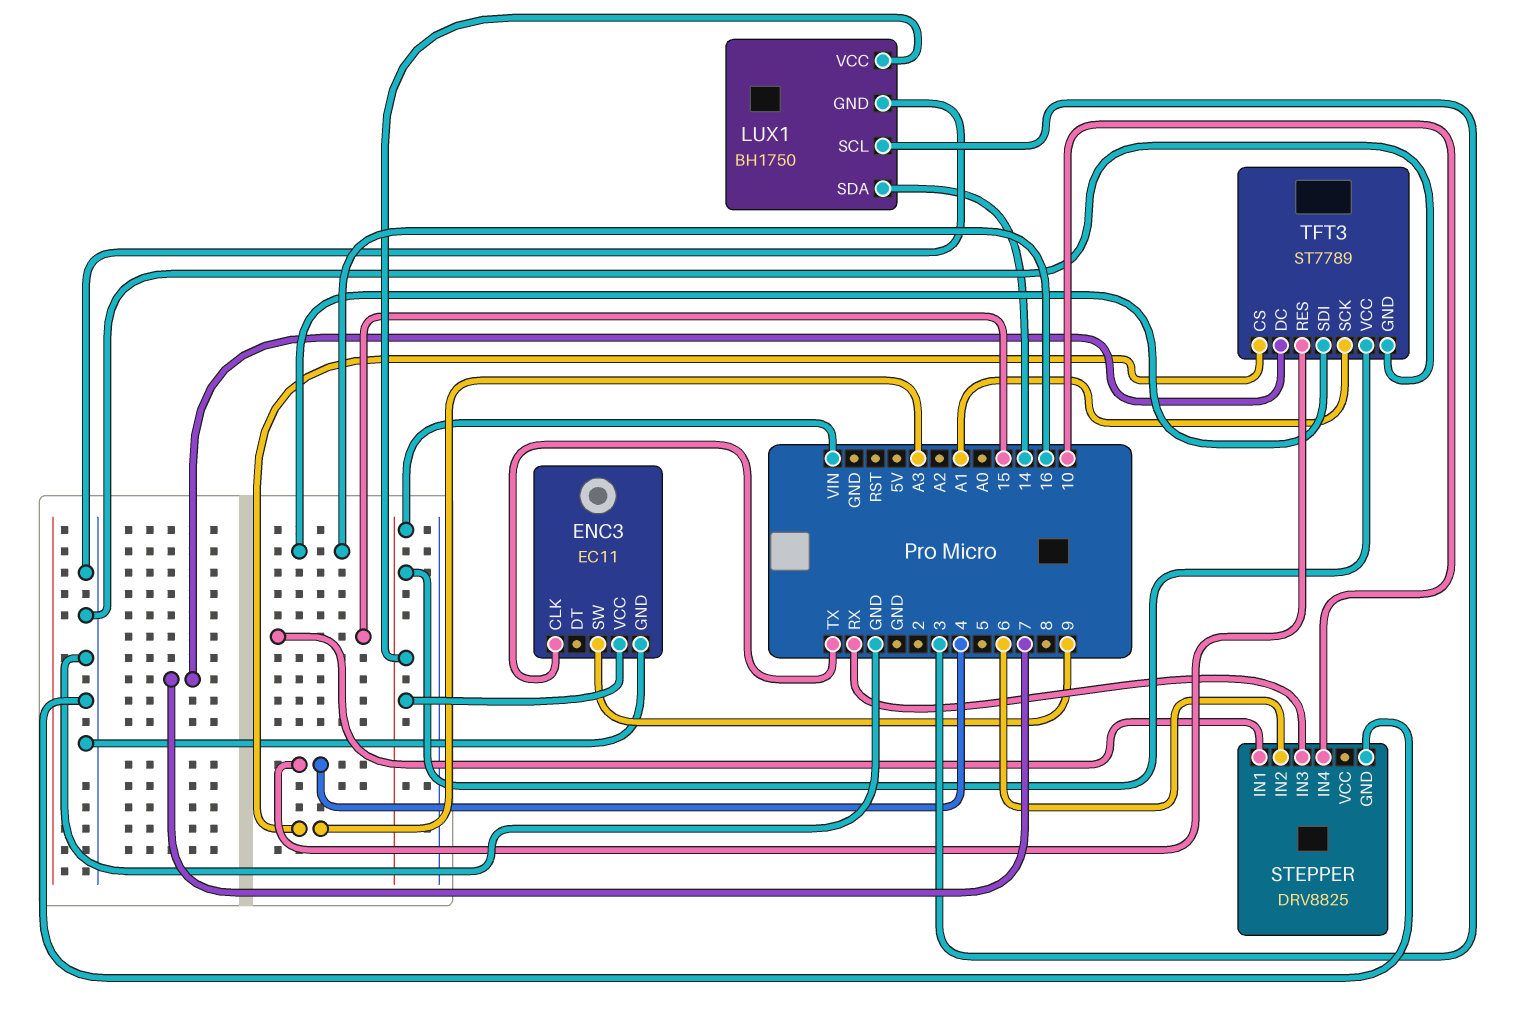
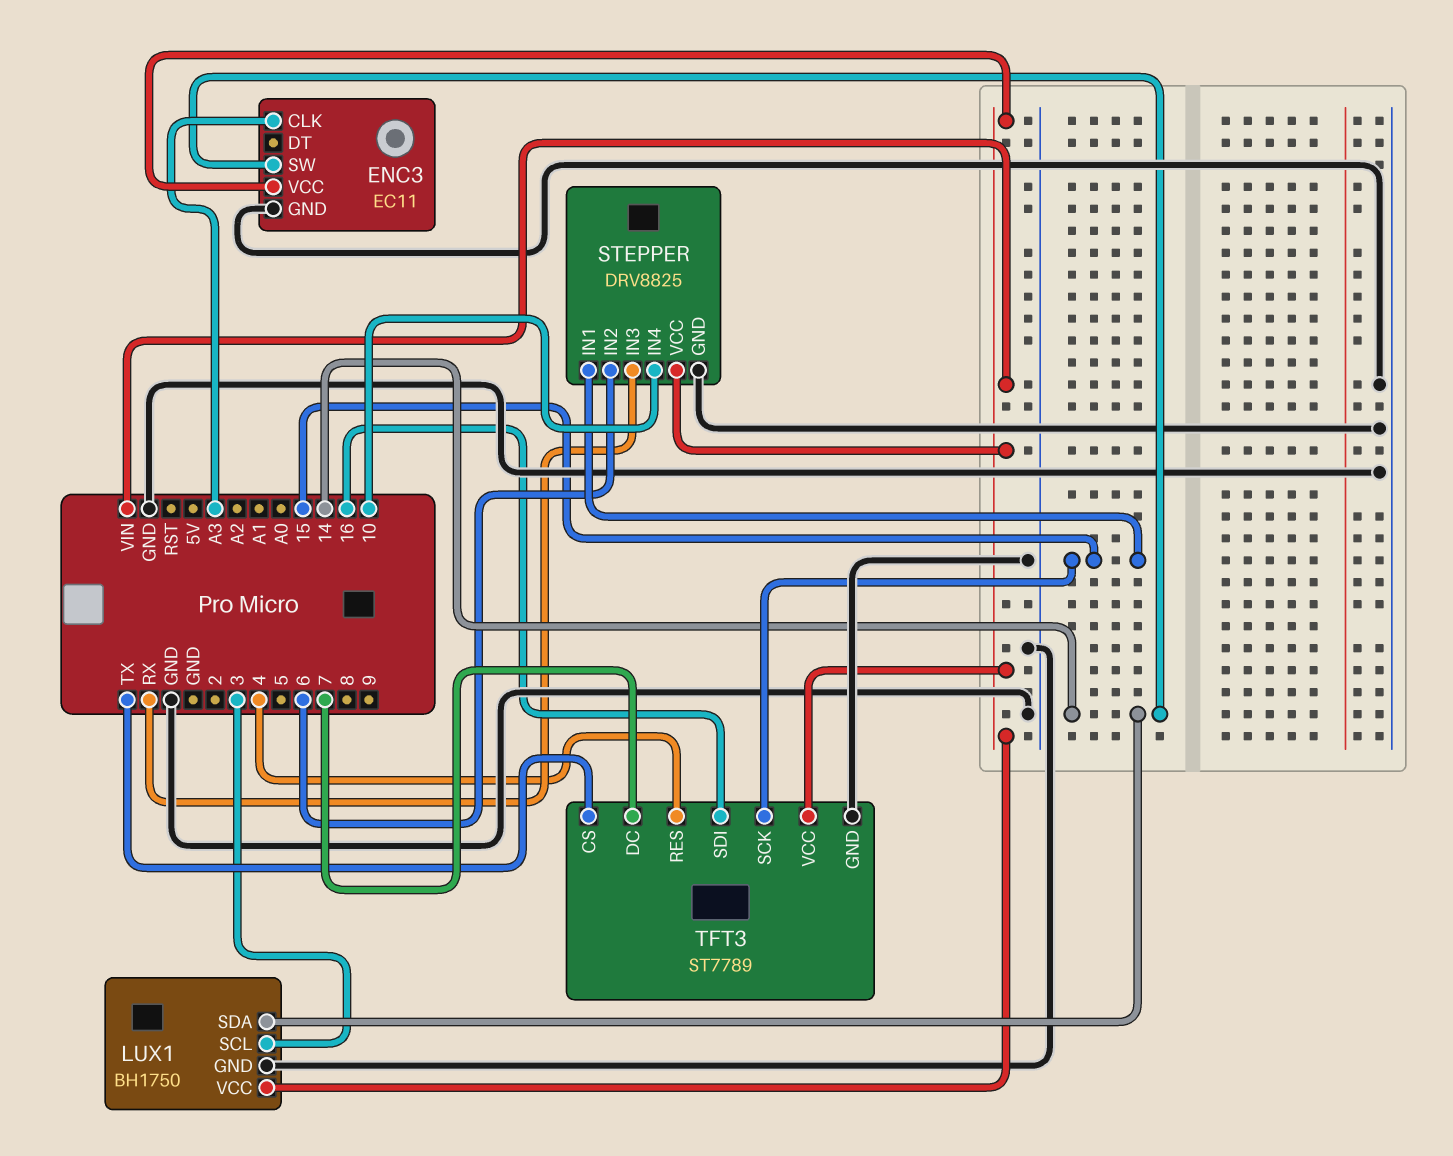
ENC3 pin CLK: TX -> A3
ENC3 pin SW: 9 -> 14
STEPPER pin VCC: none -> VIN
TFT3 pin CS: A3 -> TX
TFT3 pin SCK: A1 -> 15

